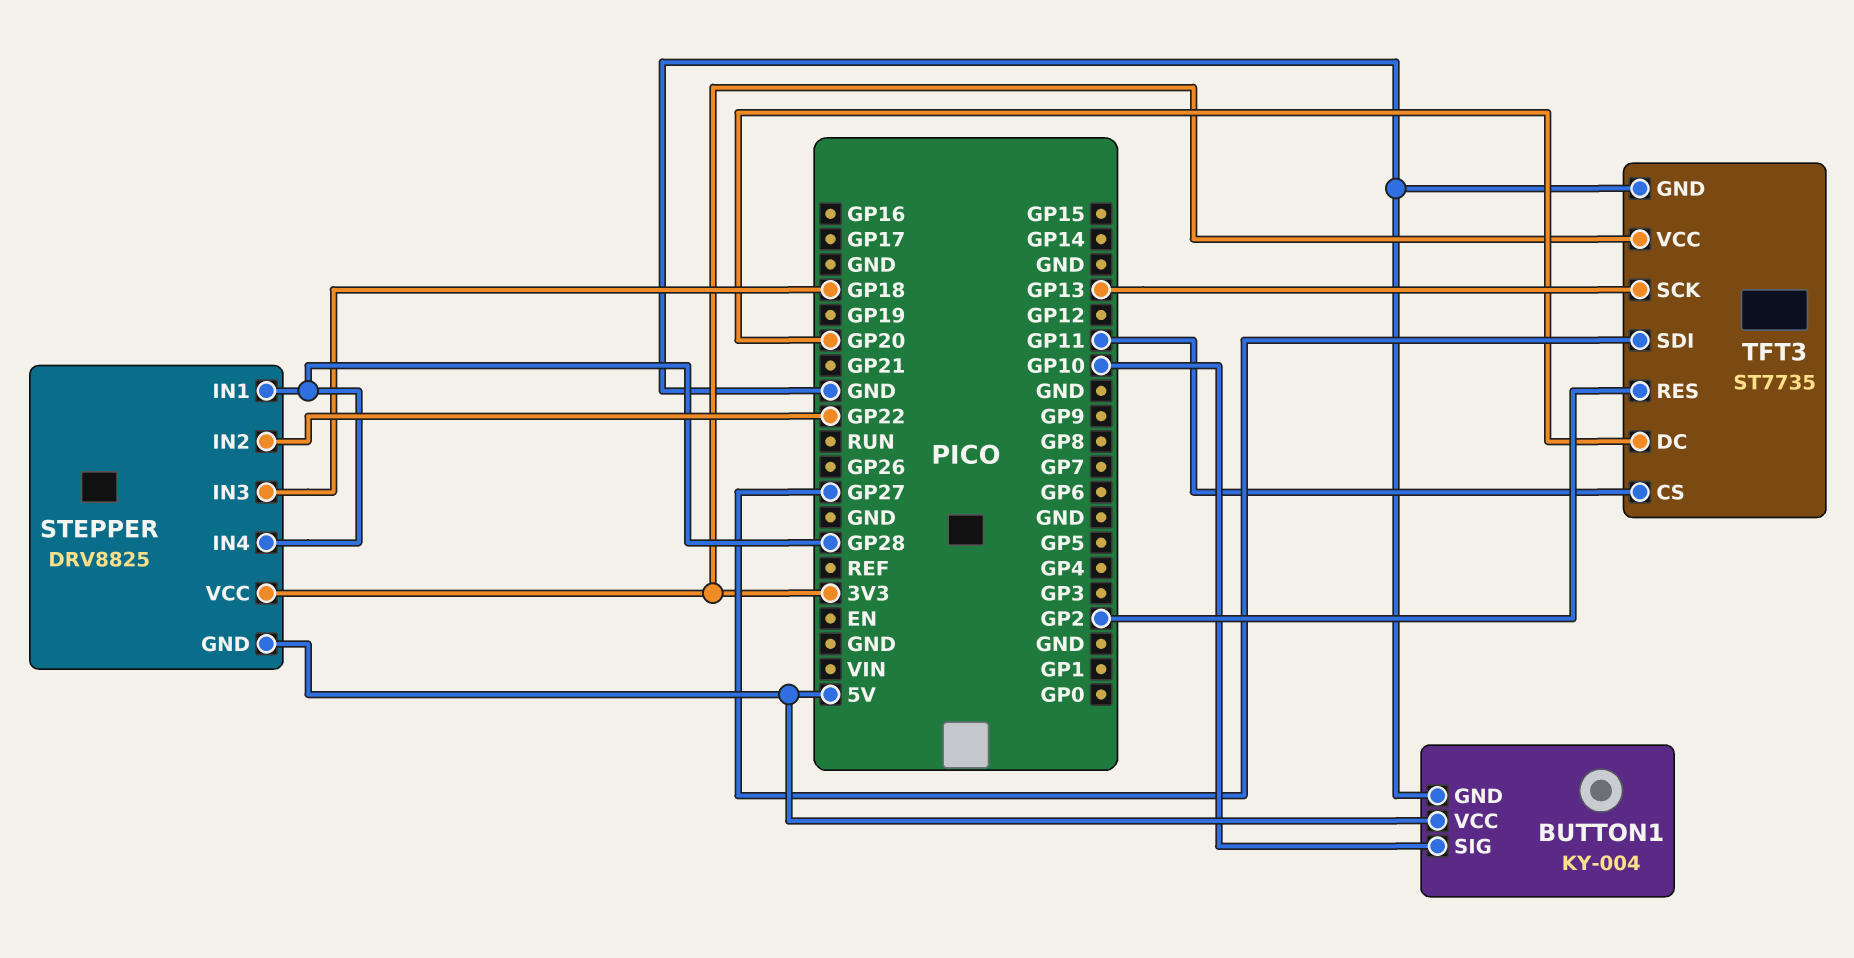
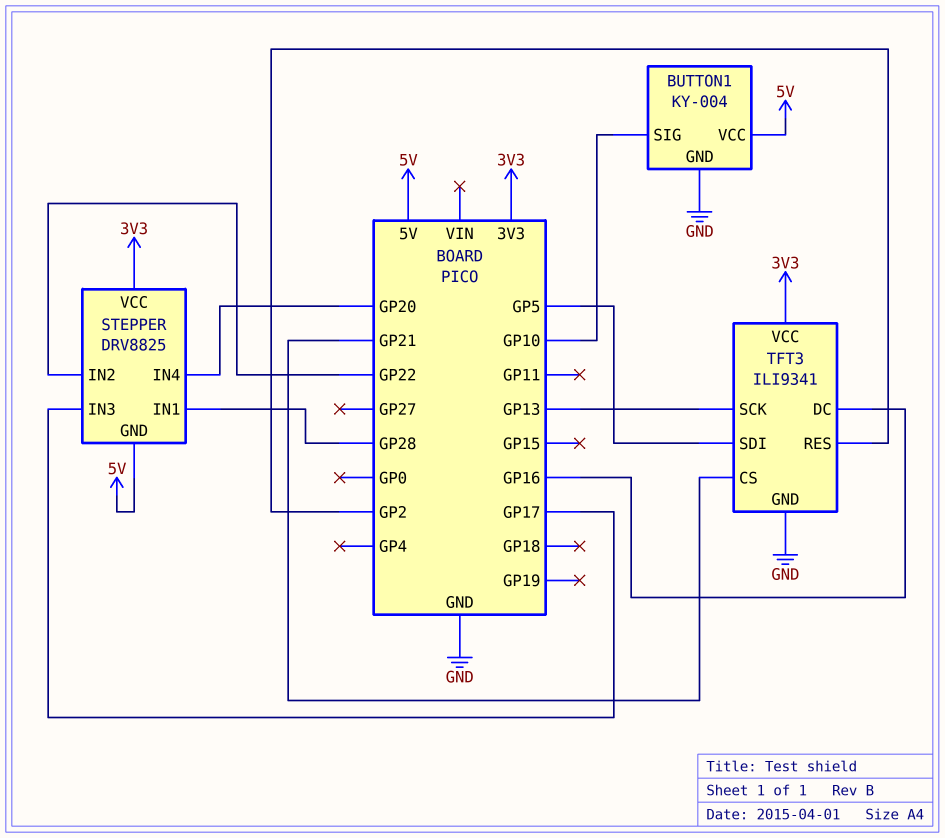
STEPPER pin IN3: GP18 -> GP17
STEPPER pin IN4: GP28 -> GP20
TFT3: ST7735 -> ILI9341
TFT3 pin CS: GP11 -> GP21
TFT3 pin DC: GP20 -> GP16
TFT3 pin SDI: GP27 -> GP5

